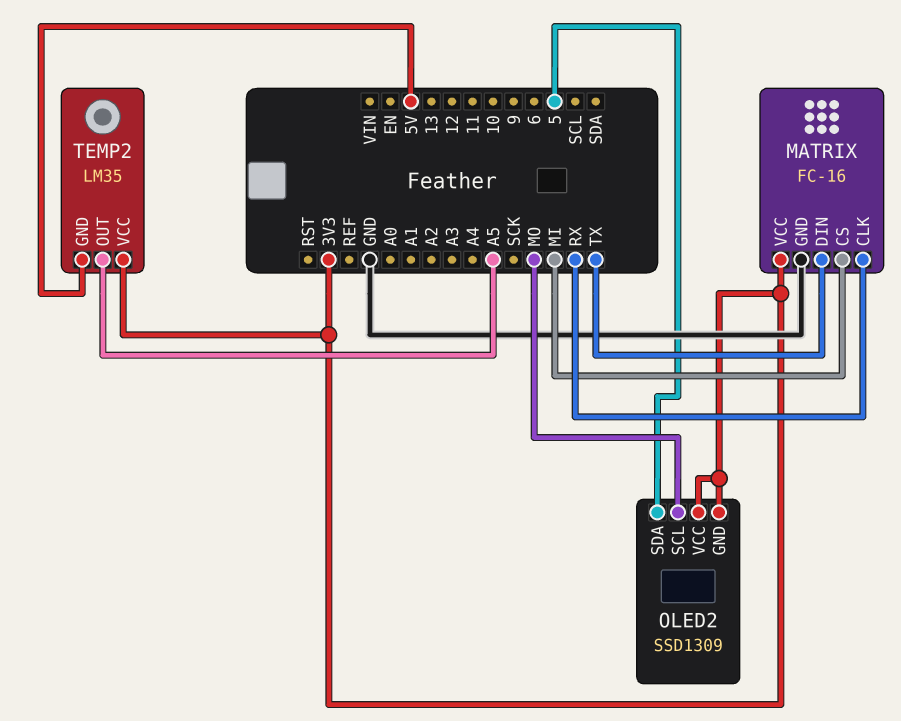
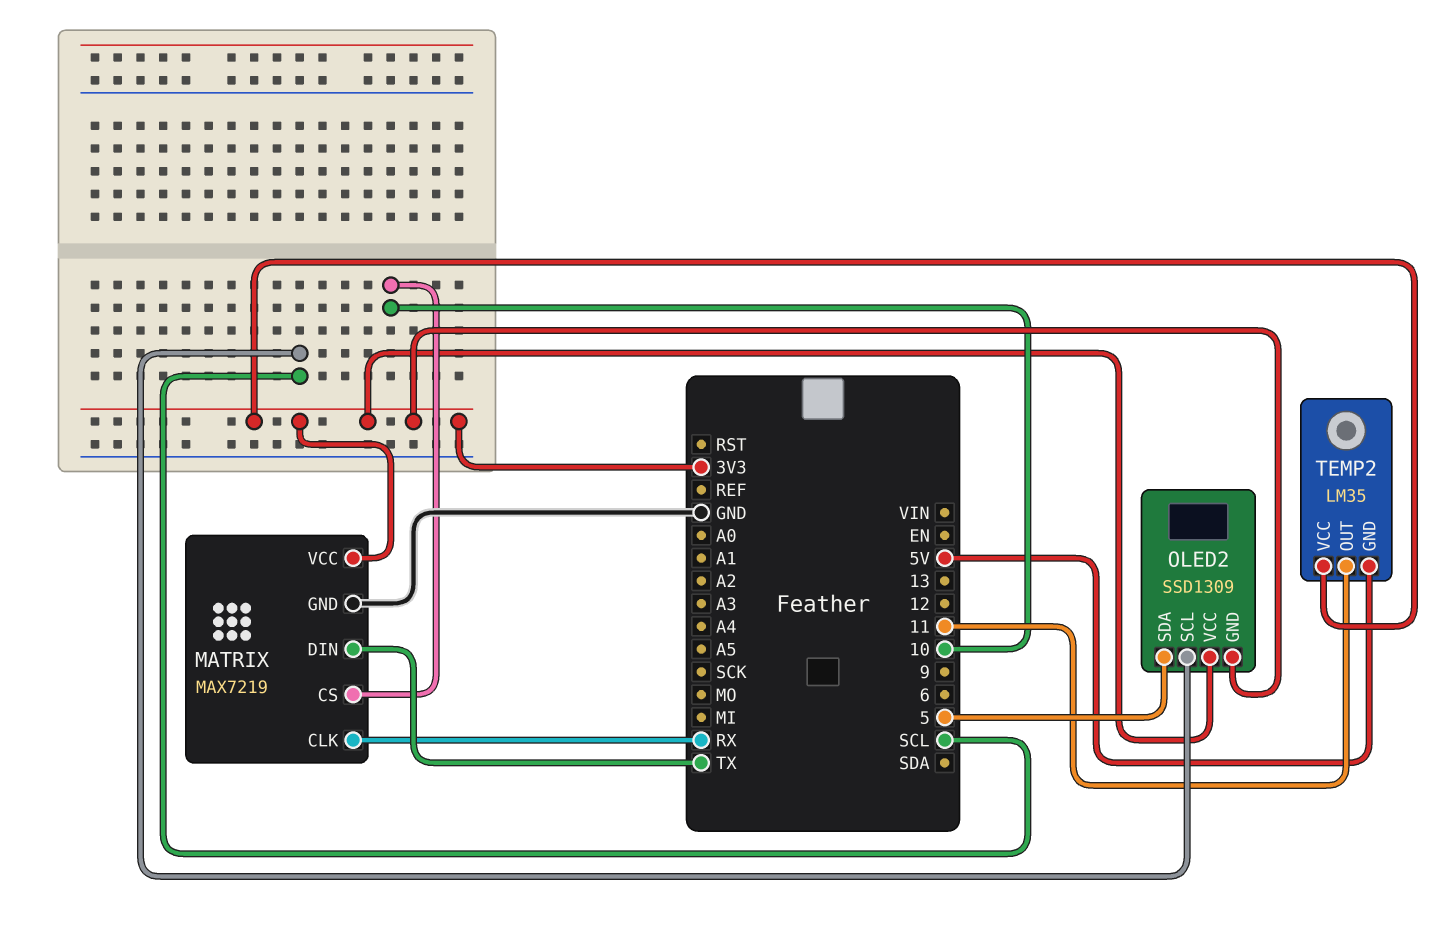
MATRIX: FC-16 -> MAX7219
MATRIX pin CS: MI -> 10
OLED2 pin SCL: MO -> SCL
TEMP2 pin OUT: A5 -> 11

